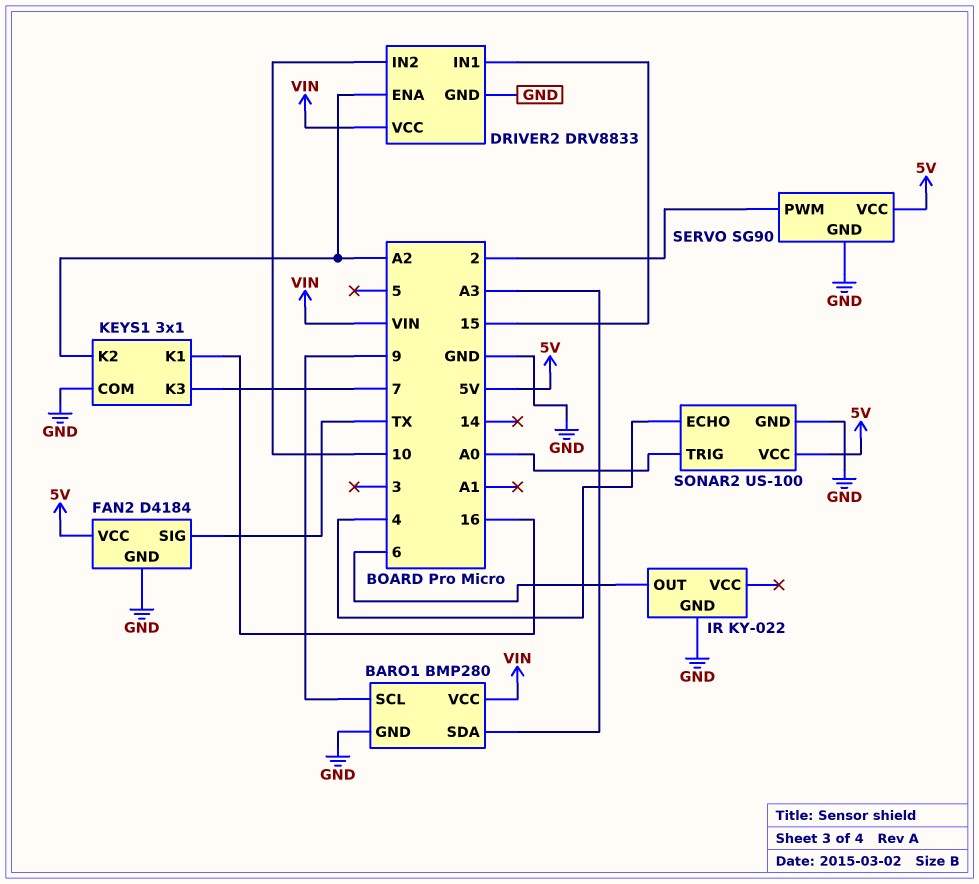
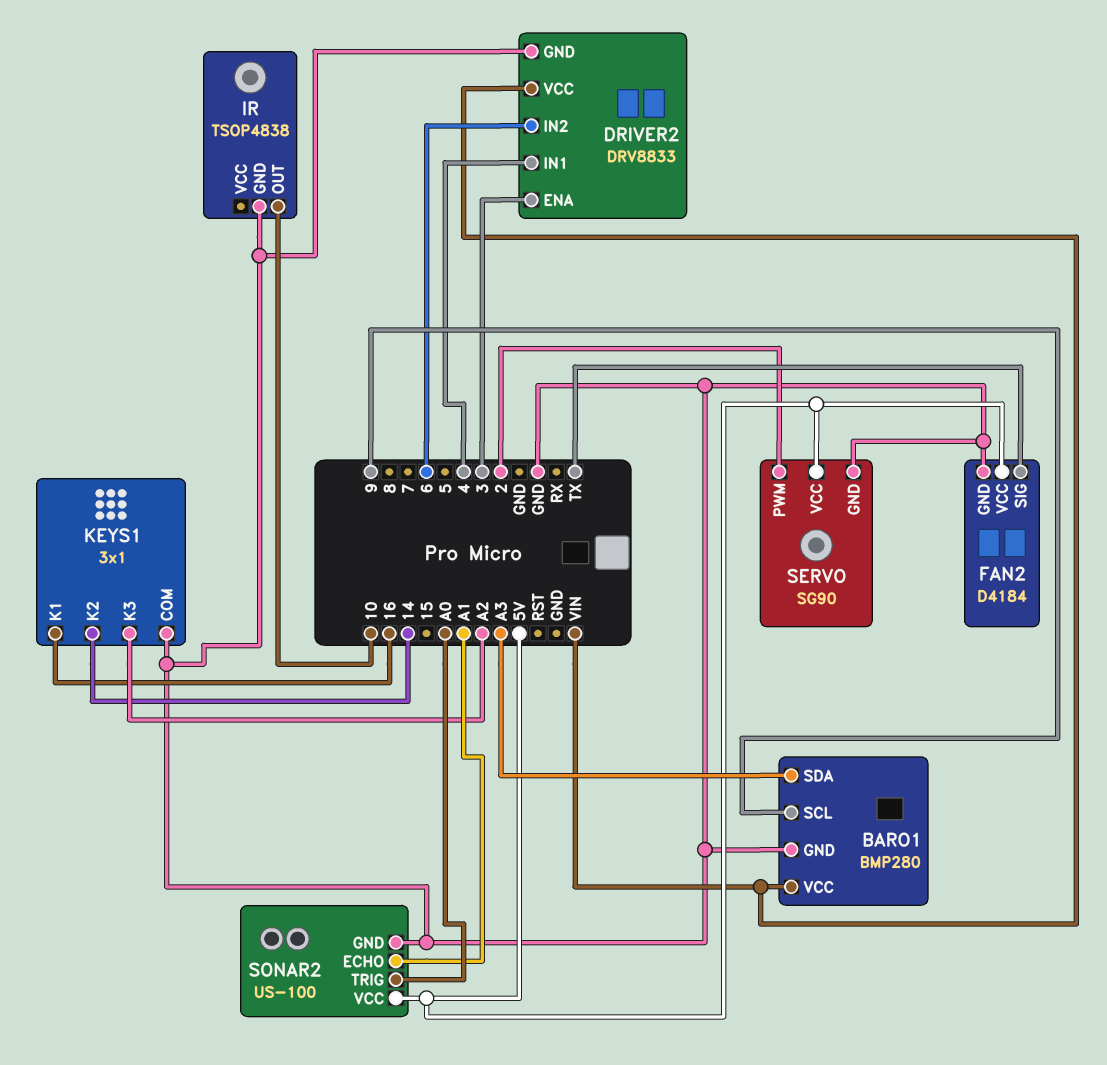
DRIVER2 pin ENA: A2 -> 3
DRIVER2 pin IN1: 15 -> 4
DRIVER2 pin IN2: 10 -> 6
IR: KY-022 -> TSOP4838
IR pin OUT: 6 -> 10
KEYS1 pin K2: A2 -> 14
KEYS1 pin K3: 7 -> A2
SONAR2 pin ECHO: 4 -> A1

